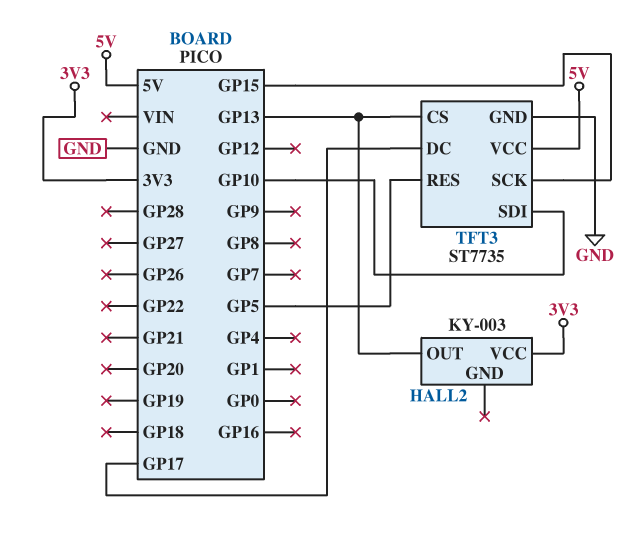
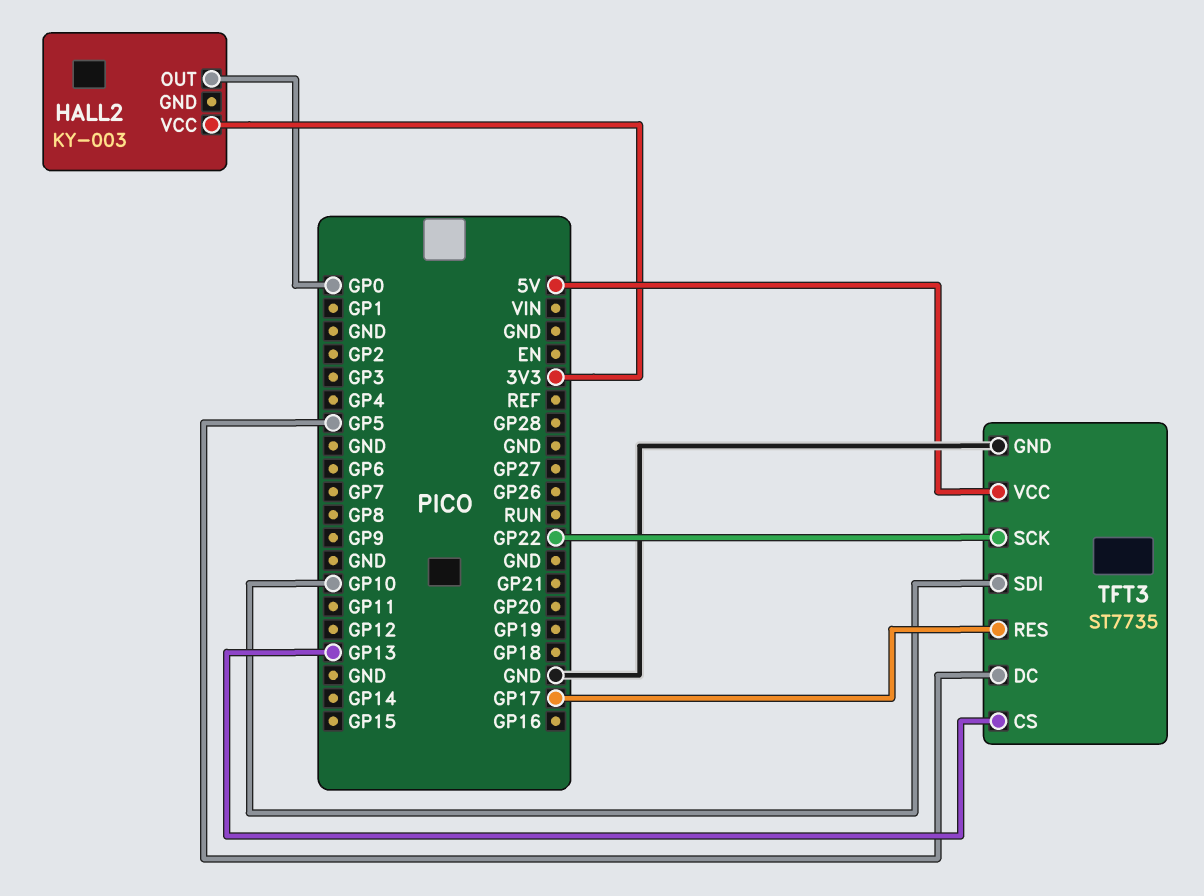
HALL2 pin OUT: GP13 -> GP0
TFT3 pin DC: GP17 -> GP5
TFT3 pin RES: GP5 -> GP17
TFT3 pin SCK: GP15 -> GP22

